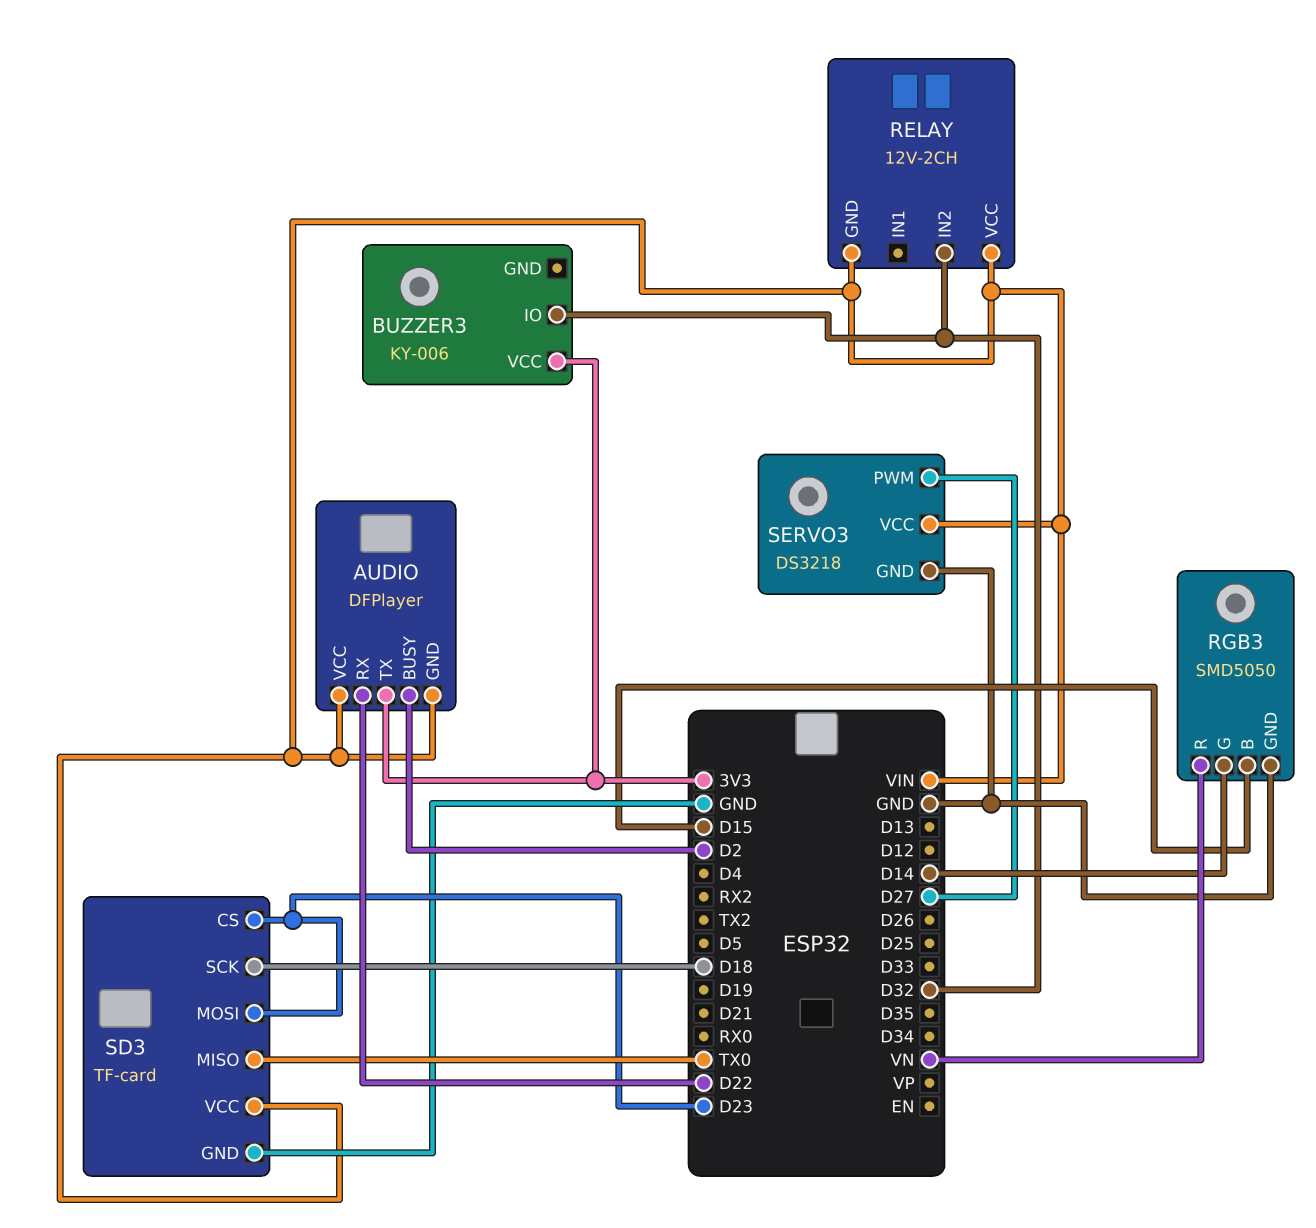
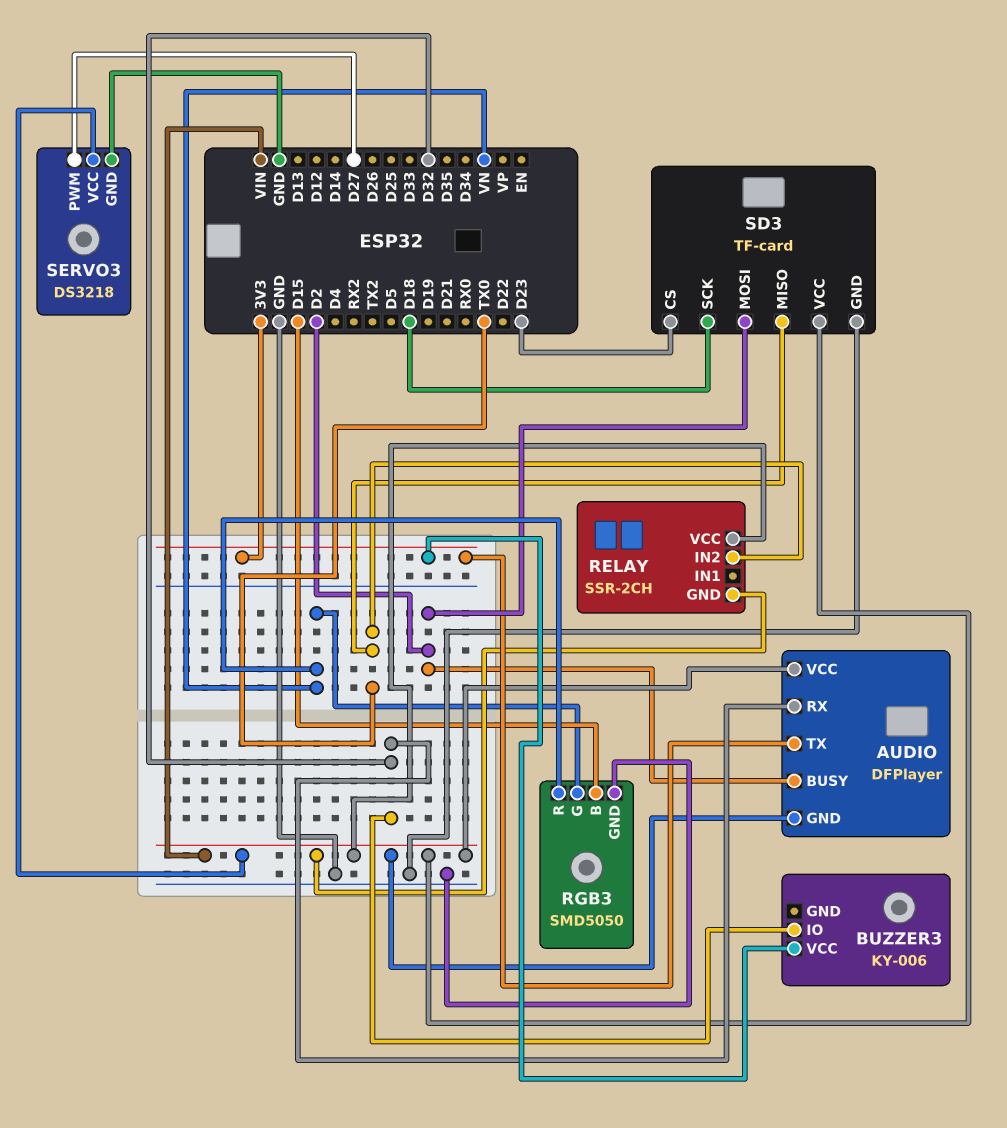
AUDIO pin RX: D22 -> D32
RELAY: 12V-2CH -> SSR-2CH
RELAY pin IN2: D32 -> TX0
RGB3 pin G: D14 -> VN
SD3 pin MOSI: D23 -> D2

